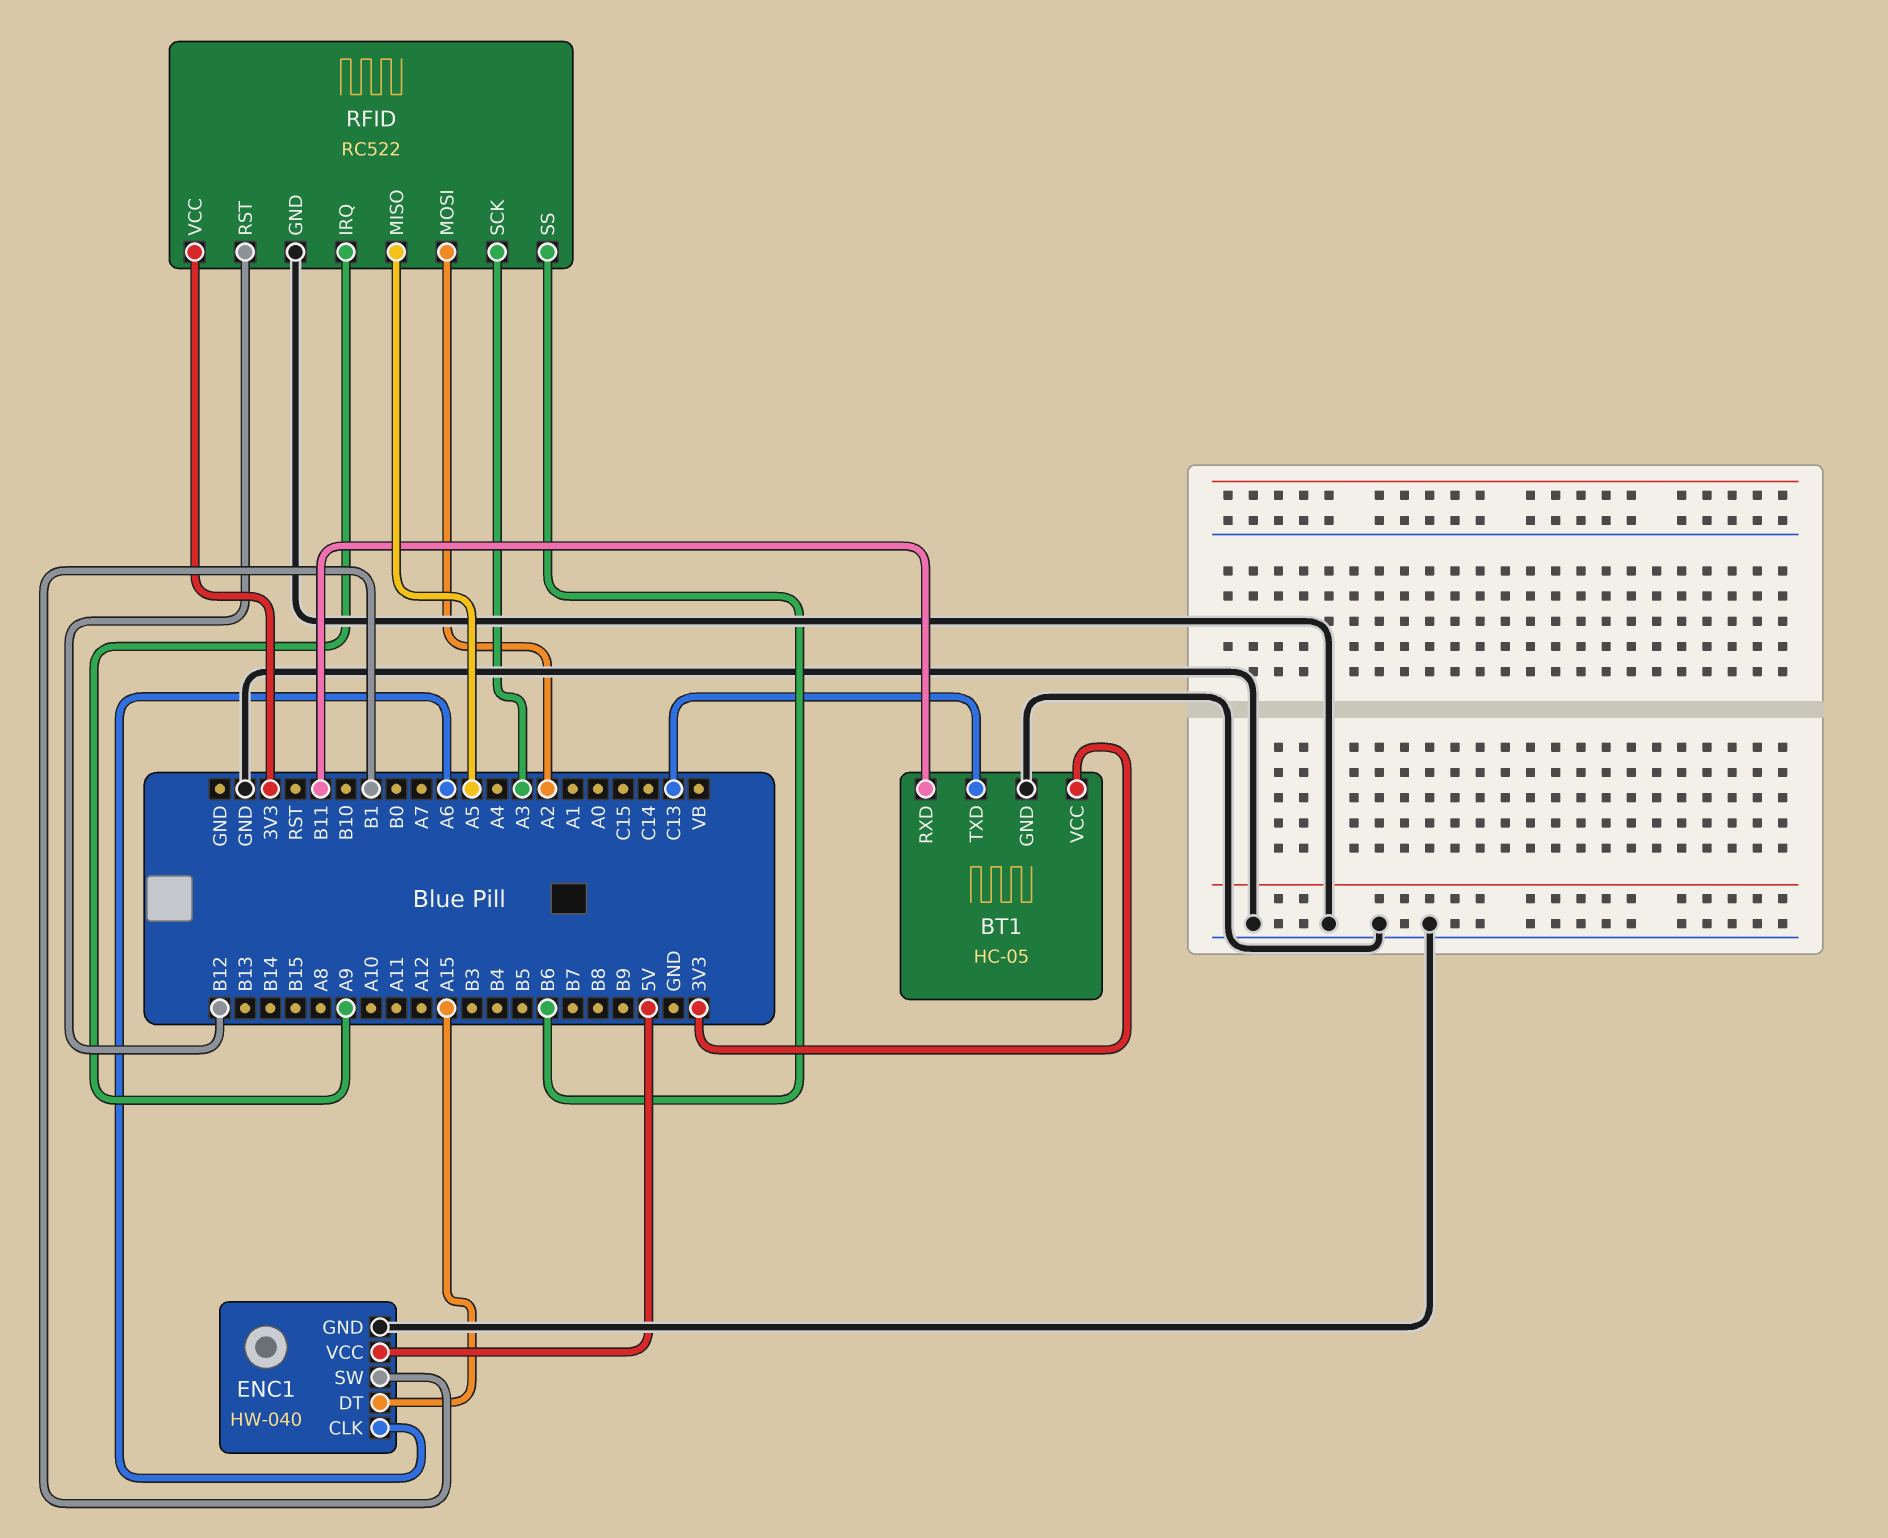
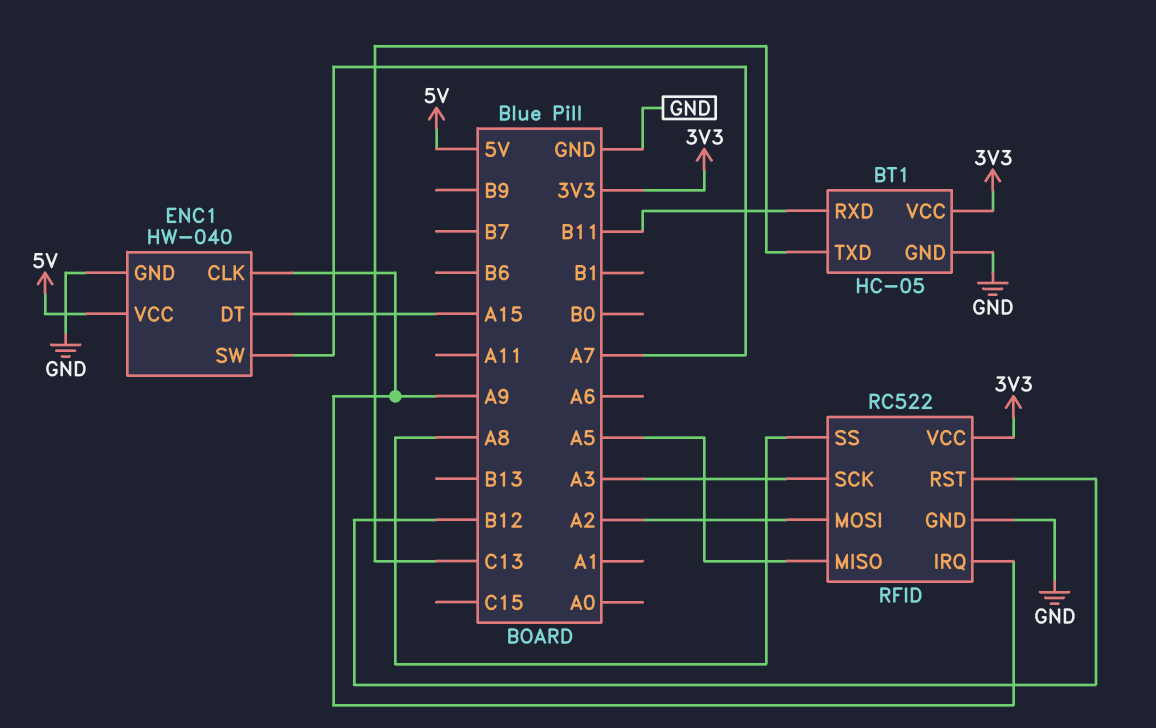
ENC1 pin CLK: A6 -> A9
ENC1 pin SW: B1 -> A7
RFID pin SS: B6 -> A8

